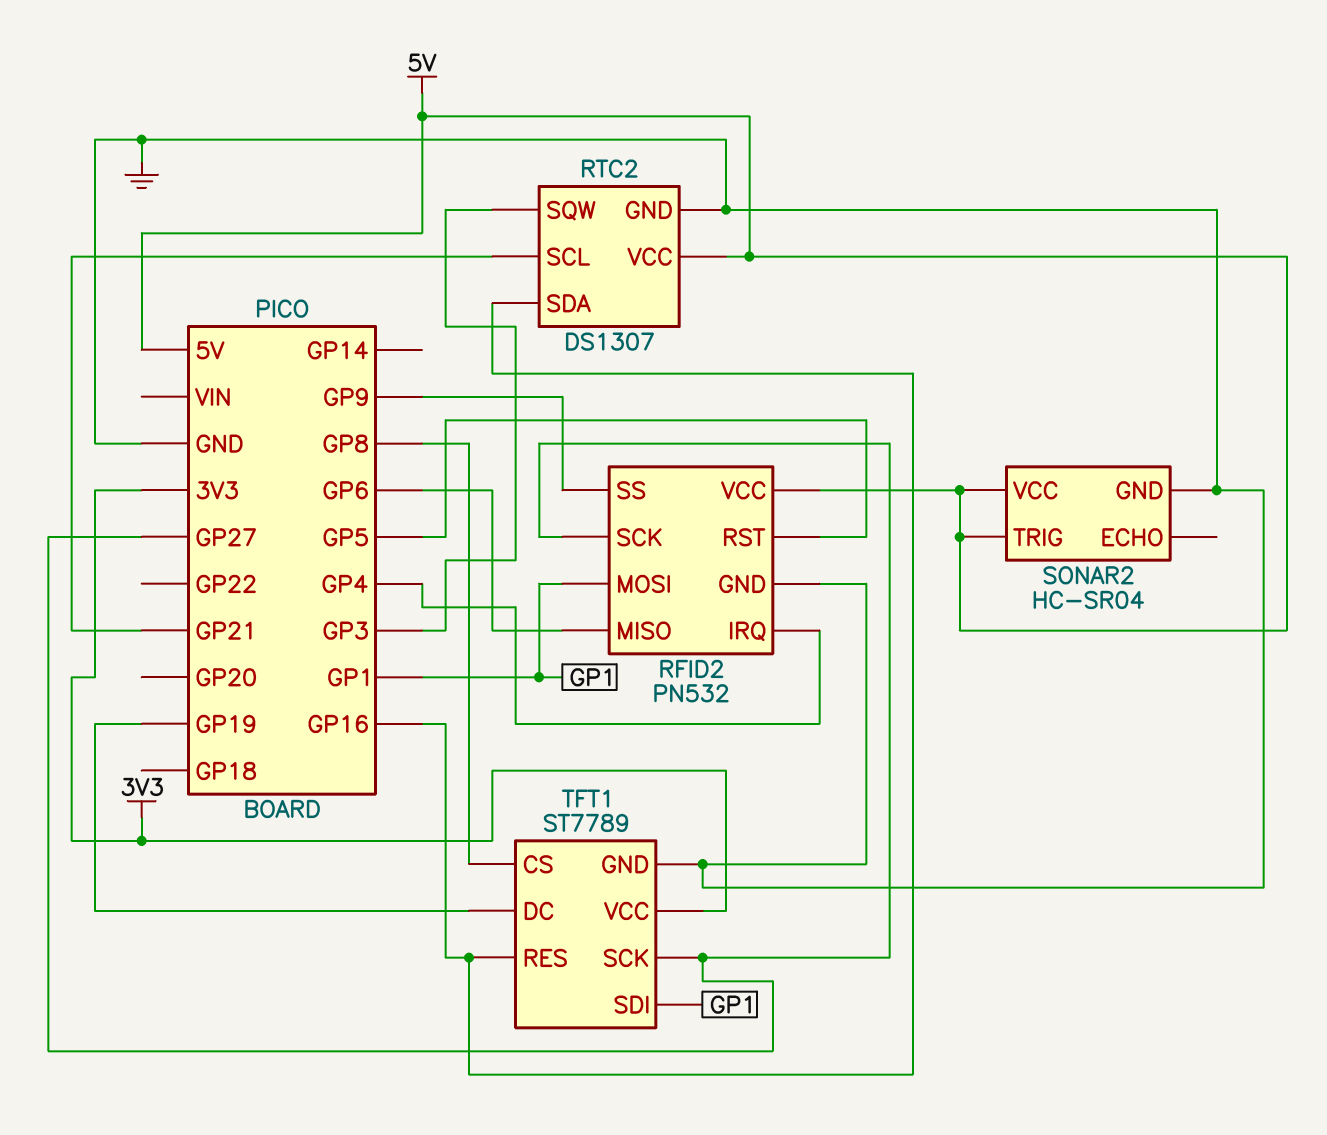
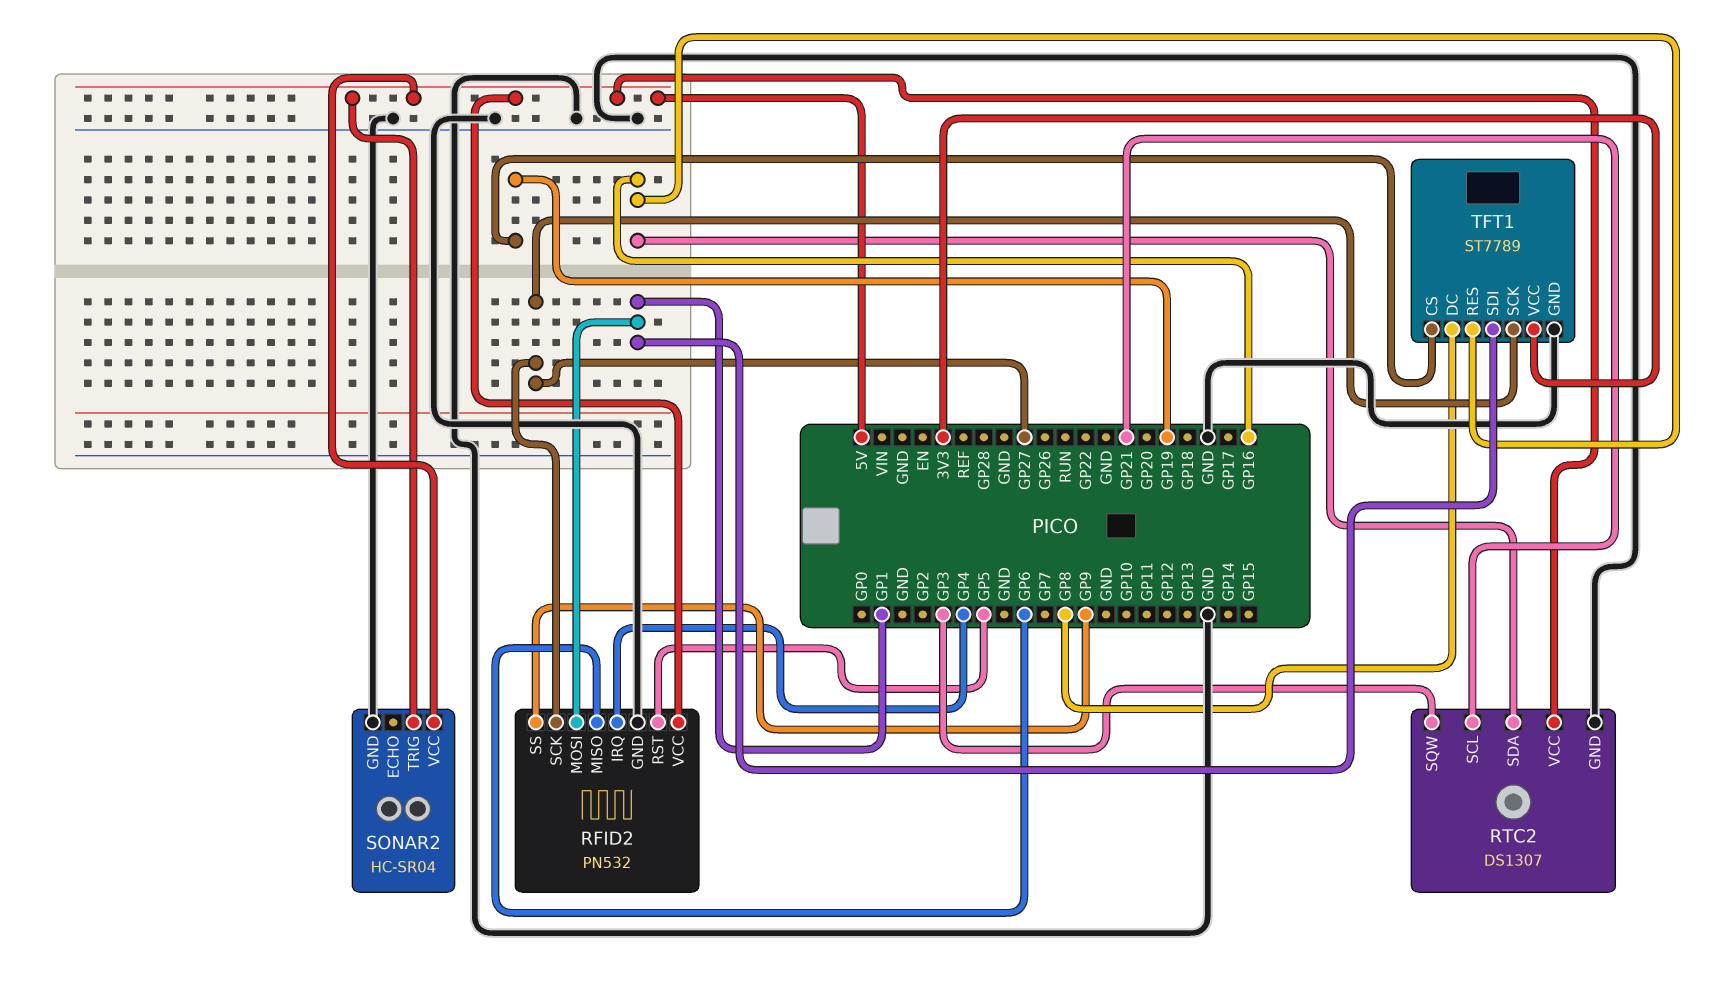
TFT1 pin CS: GP8 -> GP19
TFT1 pin DC: GP19 -> GP8

